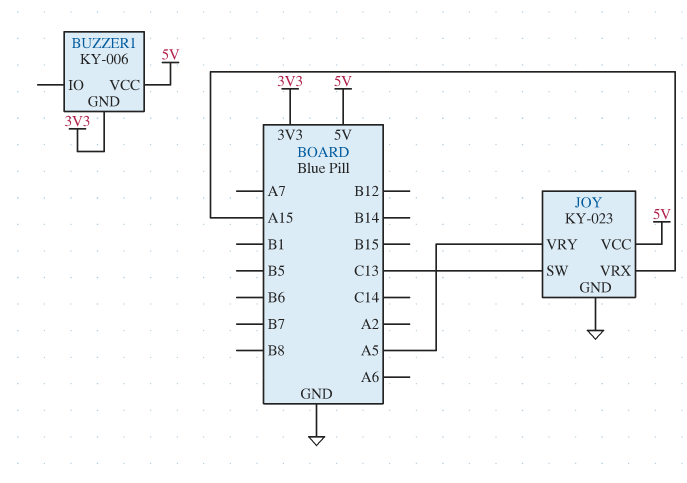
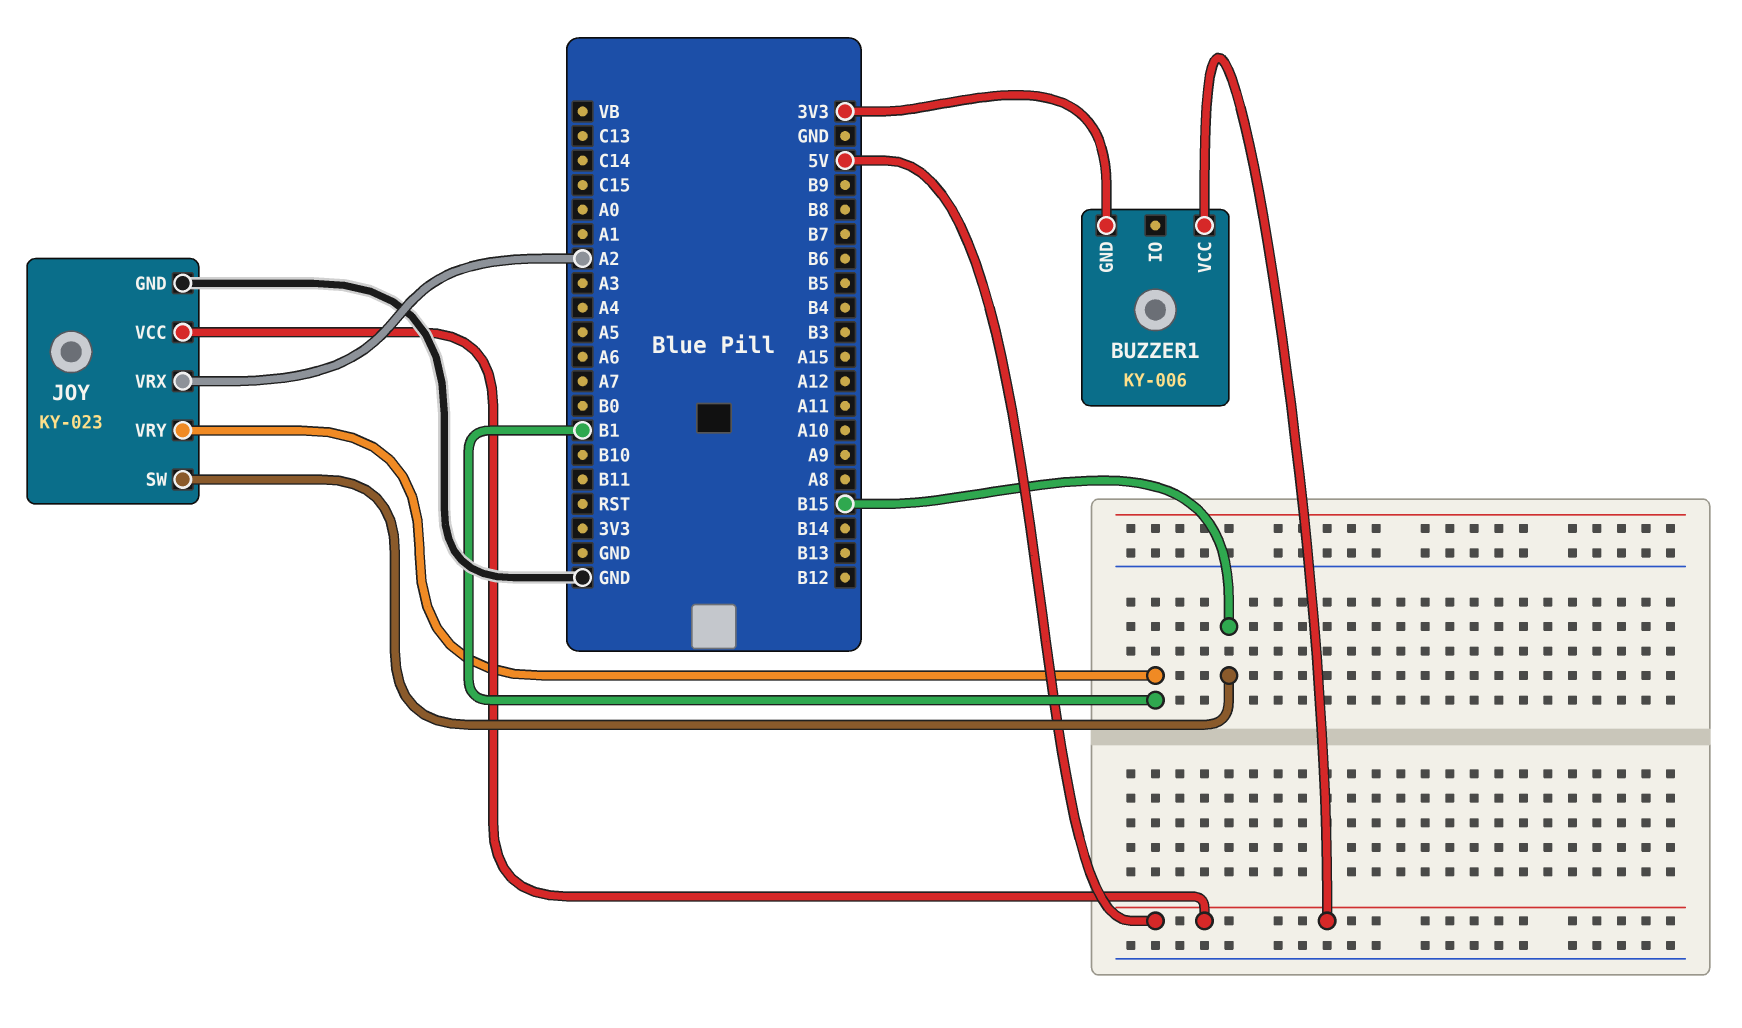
JOY pin SW: C13 -> B15
JOY pin VRX: A15 -> A2
JOY pin VRY: A5 -> B1

